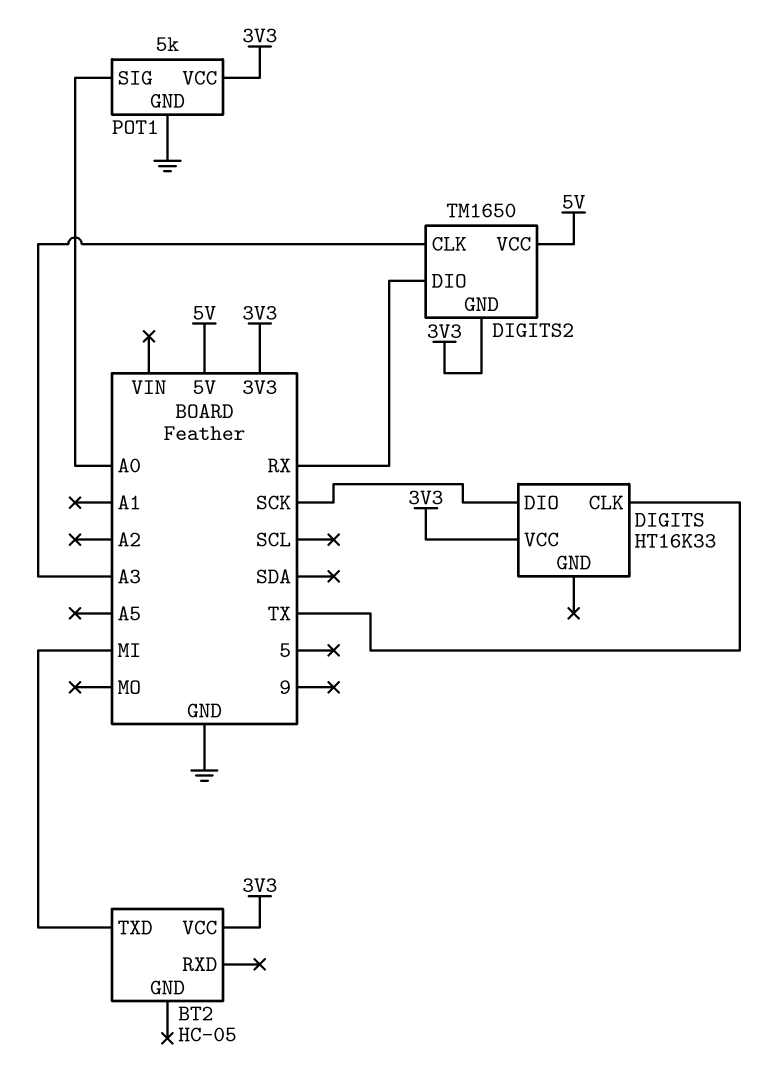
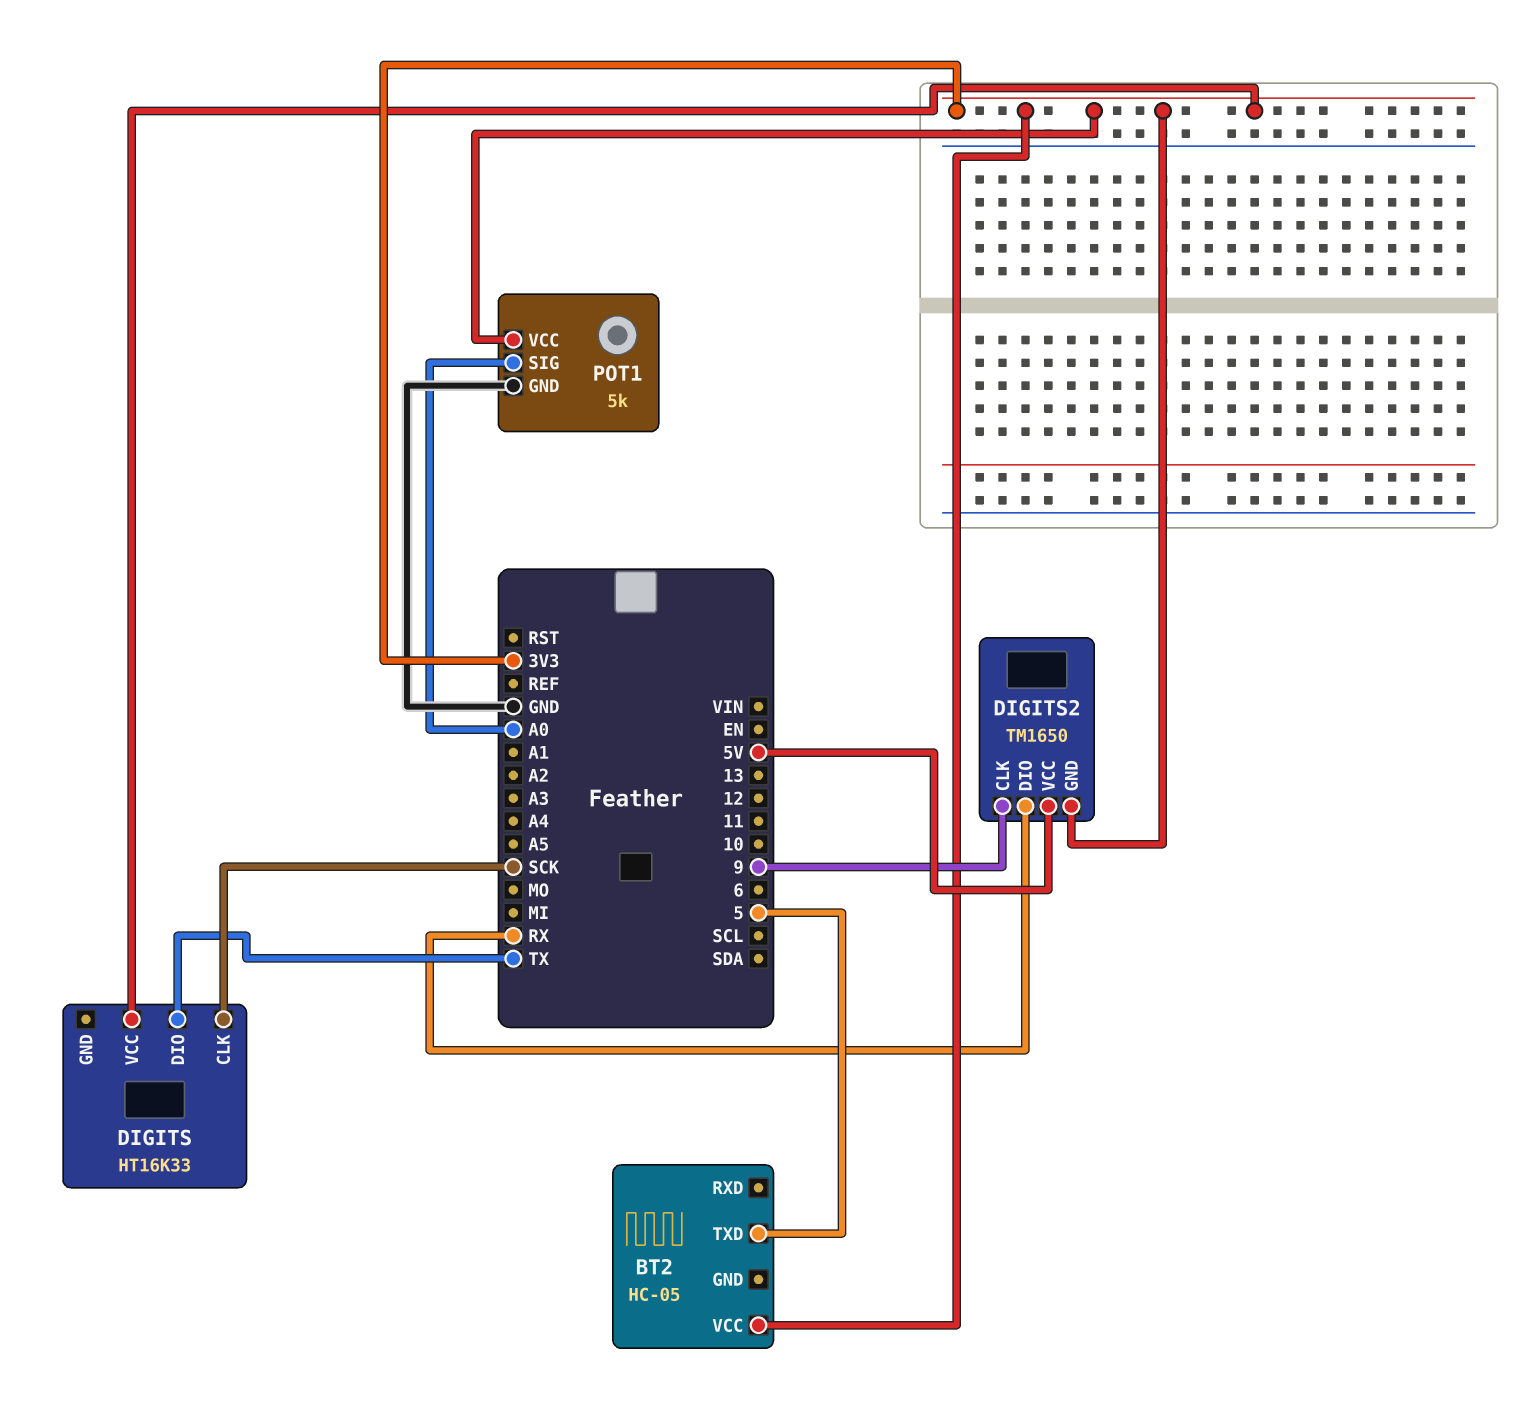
BT2 pin TXD: MI -> 5
DIGITS pin CLK: TX -> SCK
DIGITS pin DIO: SCK -> TX
DIGITS2 pin CLK: A3 -> 9

